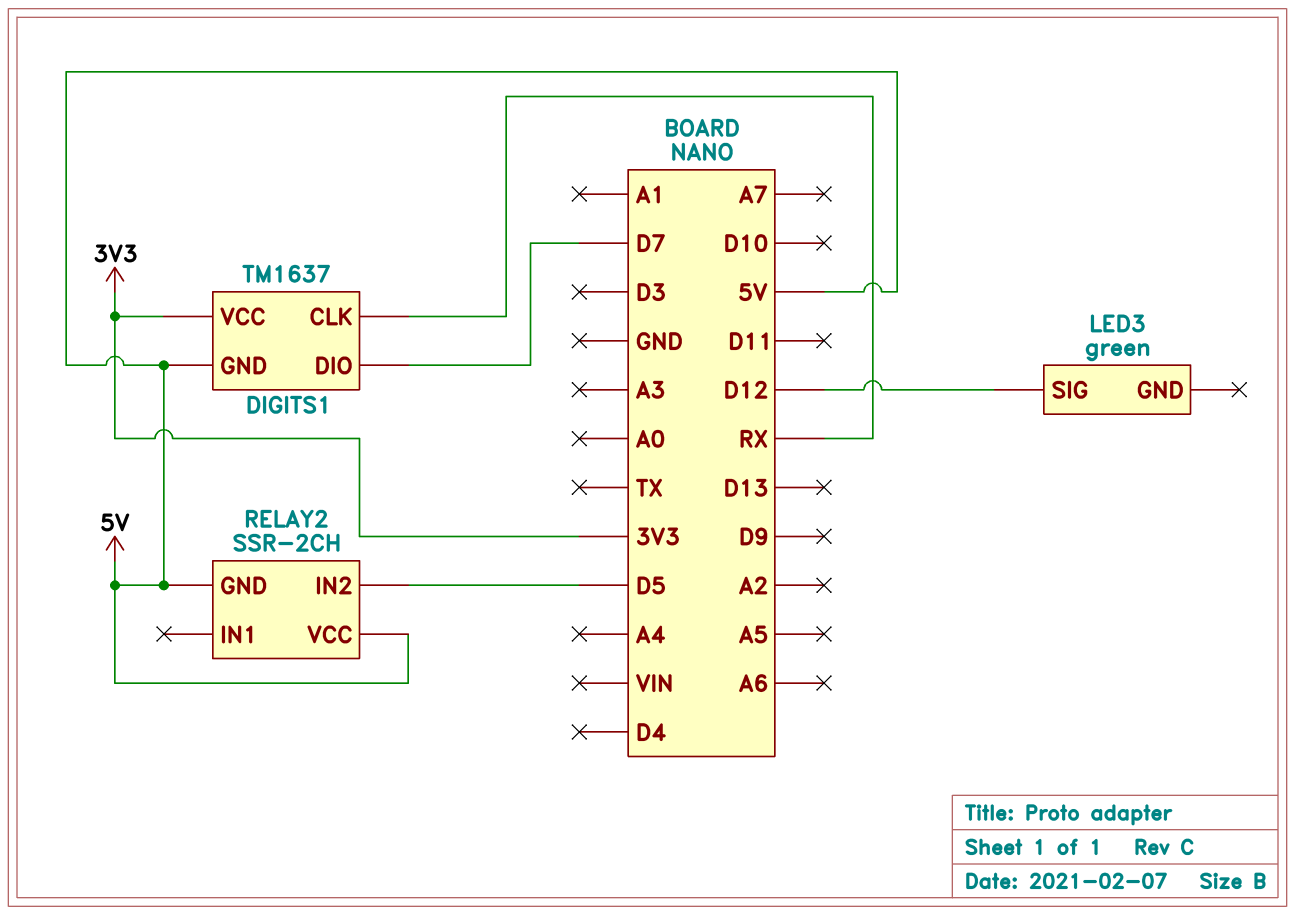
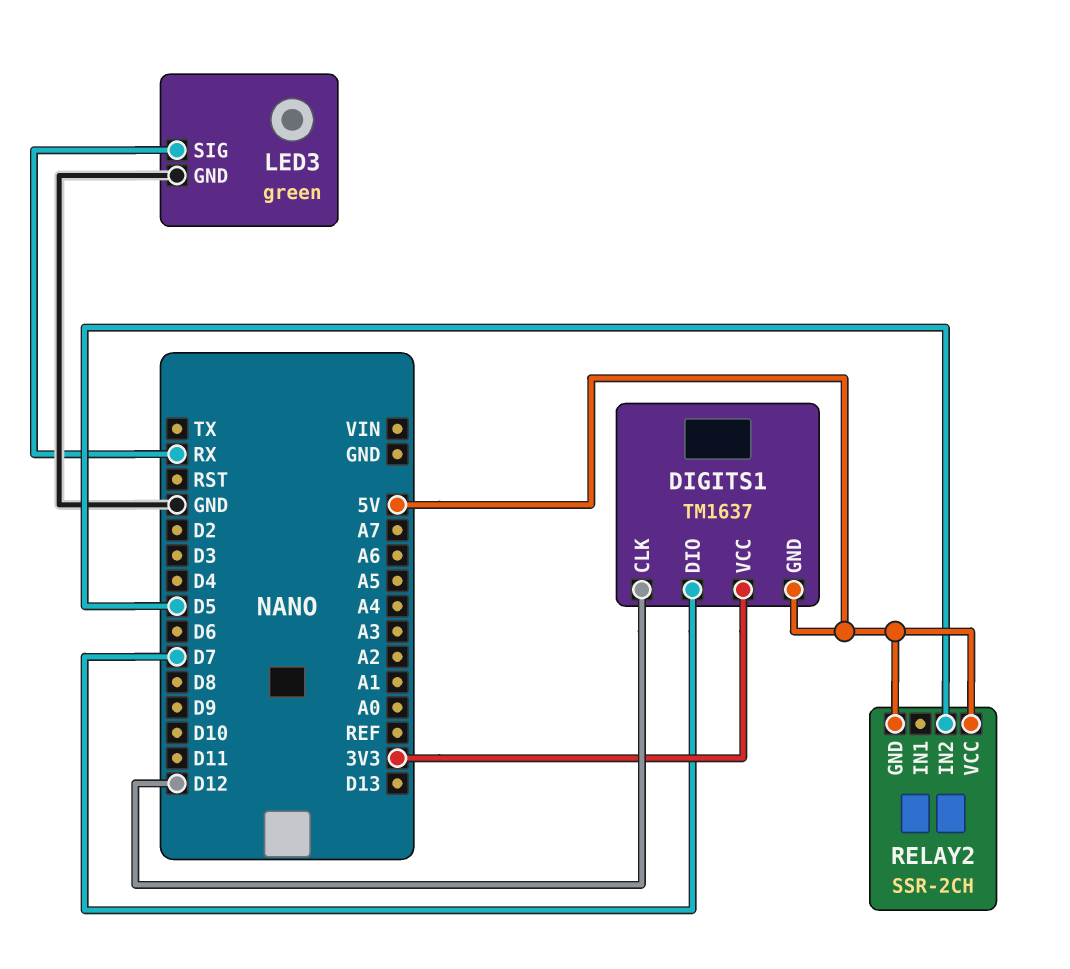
DIGITS1 pin CLK: RX -> D12
LED3 pin GND: none -> GND
LED3 pin SIG: D12 -> RX

